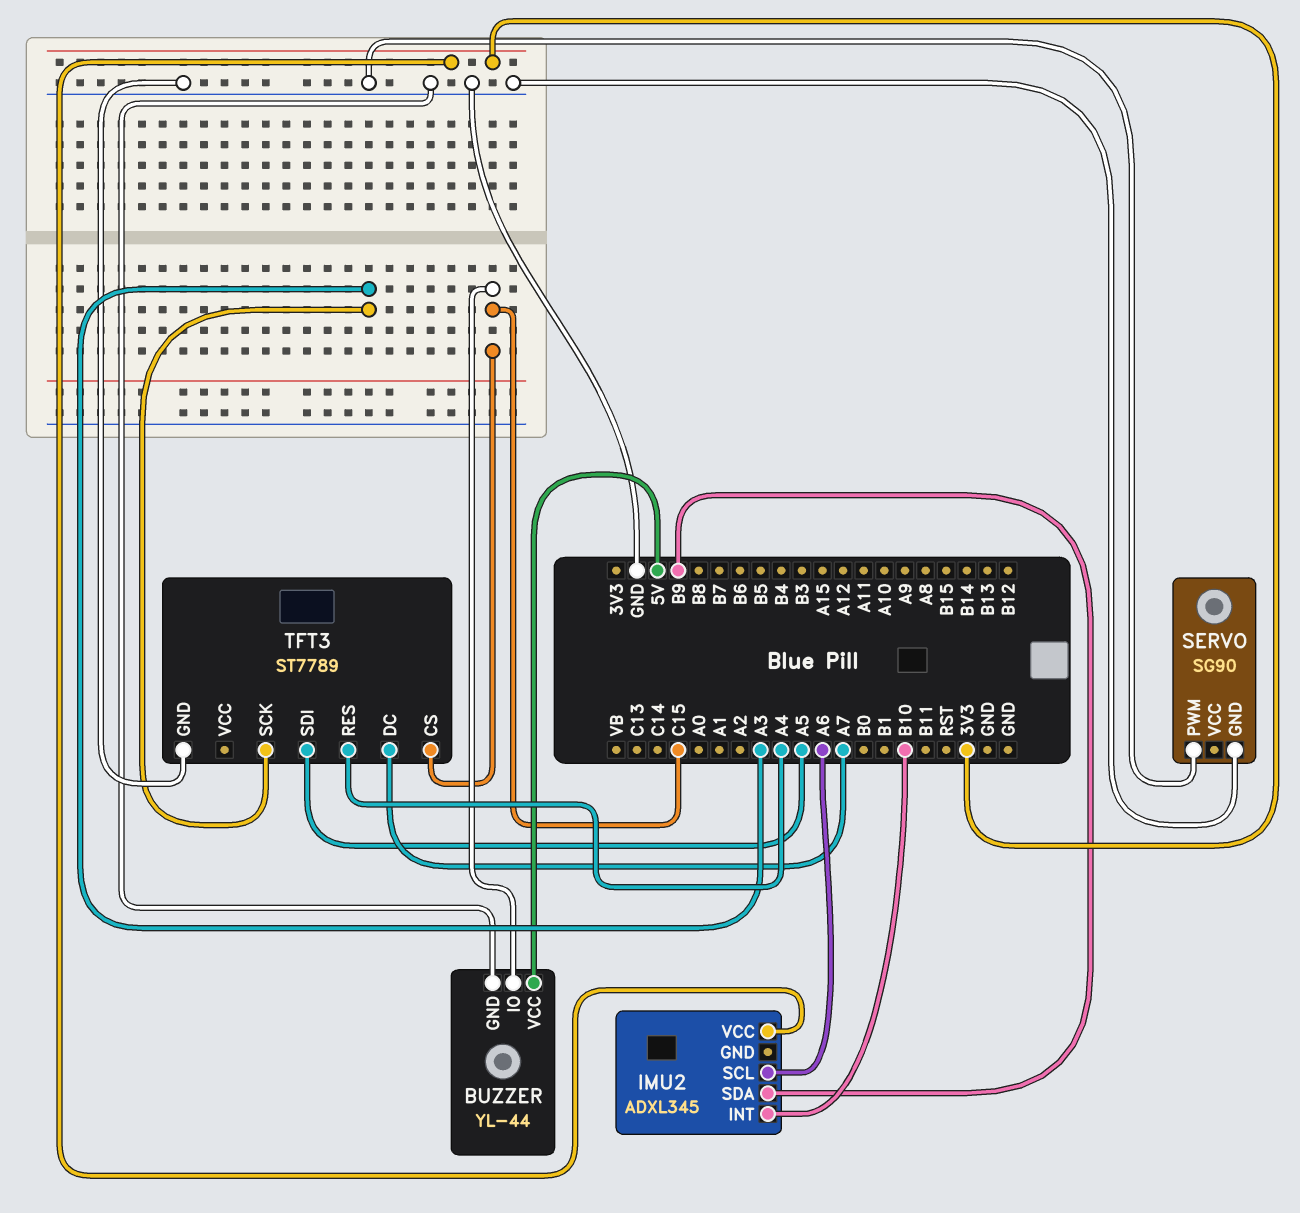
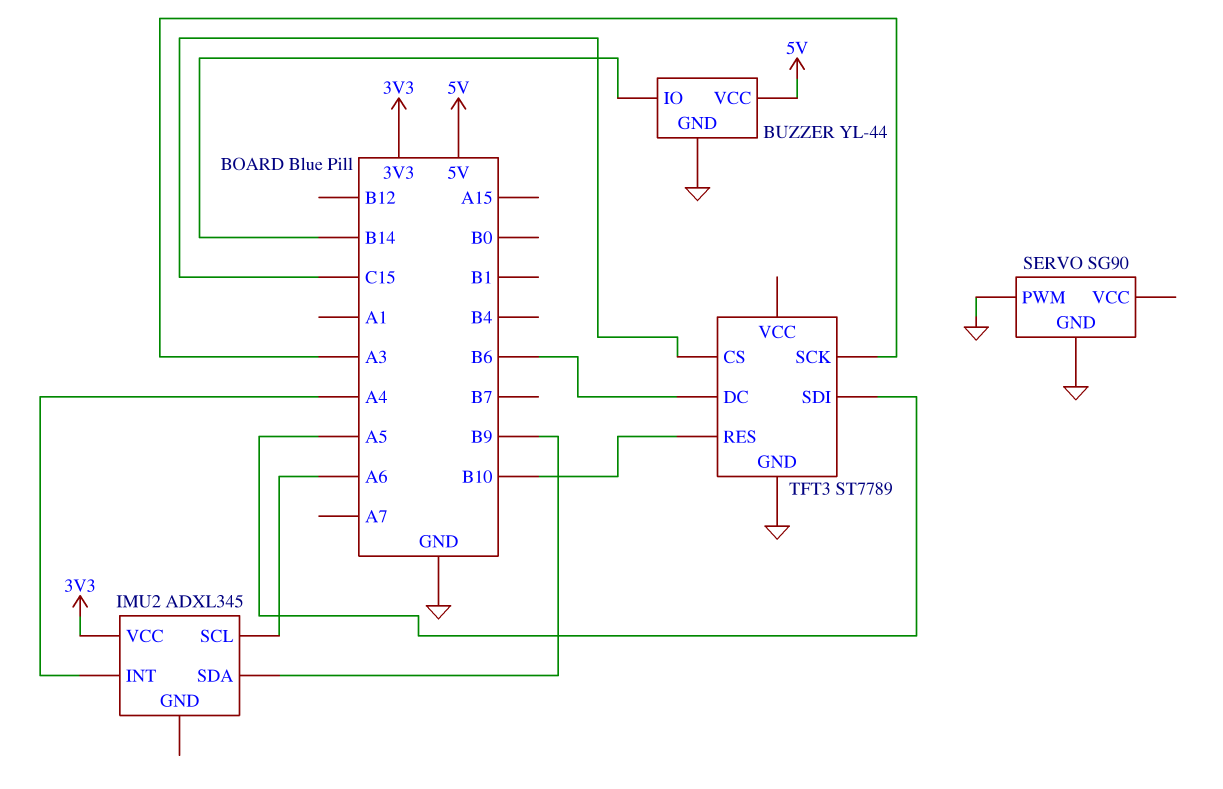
BUZZER pin IO: C15 -> B14
IMU2 pin INT: B10 -> A4
TFT3 pin DC: A7 -> B6
TFT3 pin RES: A4 -> B10

